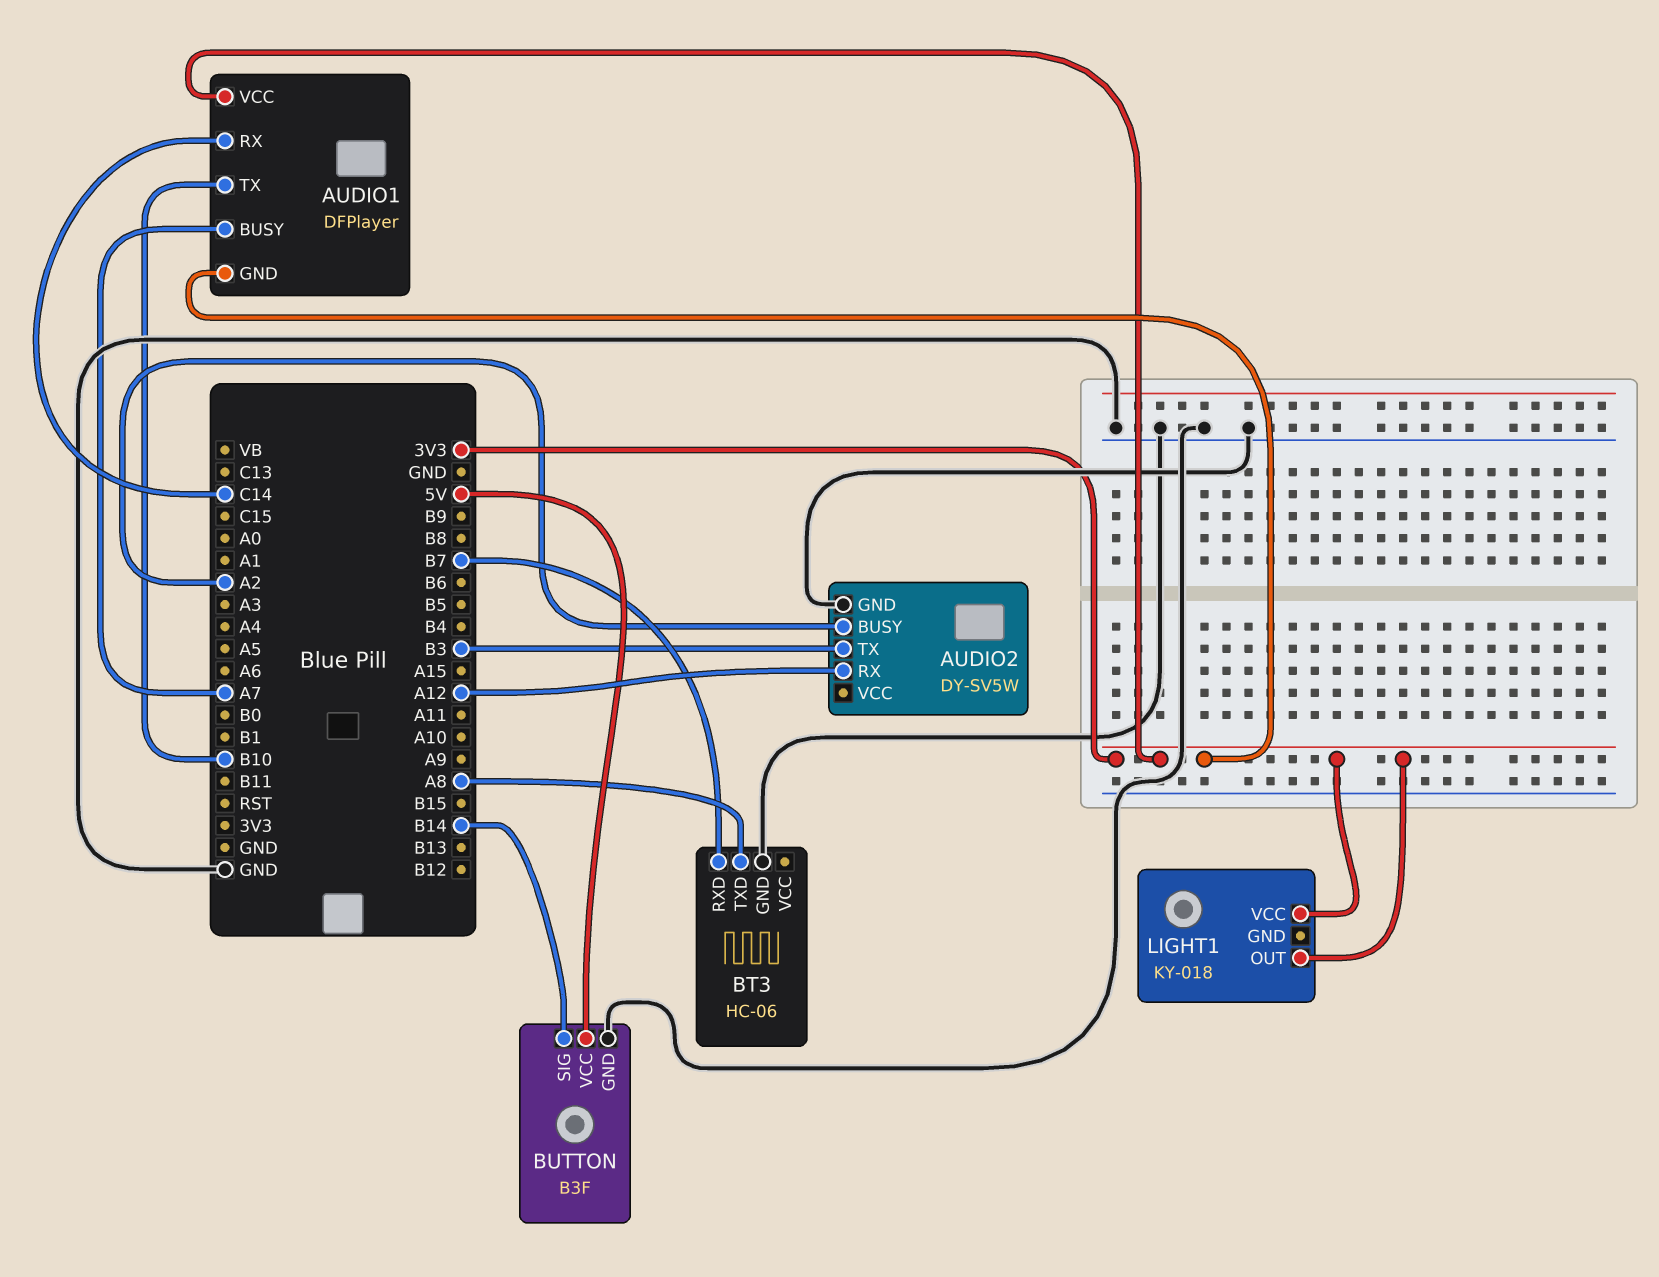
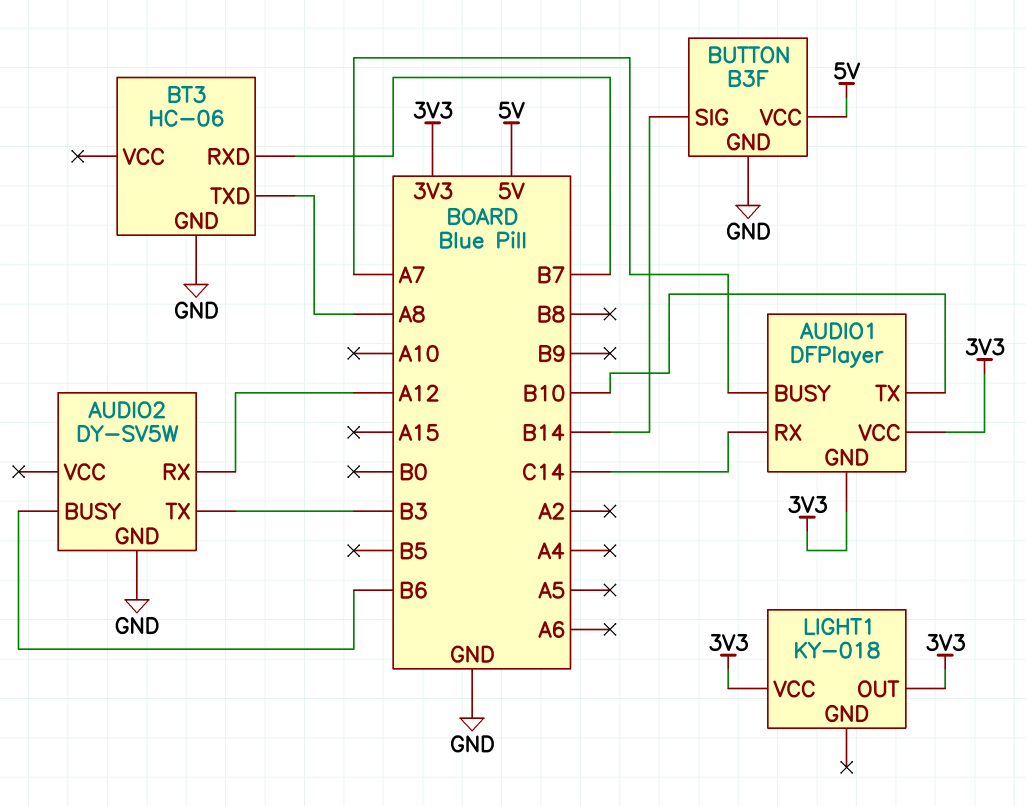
AUDIO2 pin BUSY: A2 -> B6

